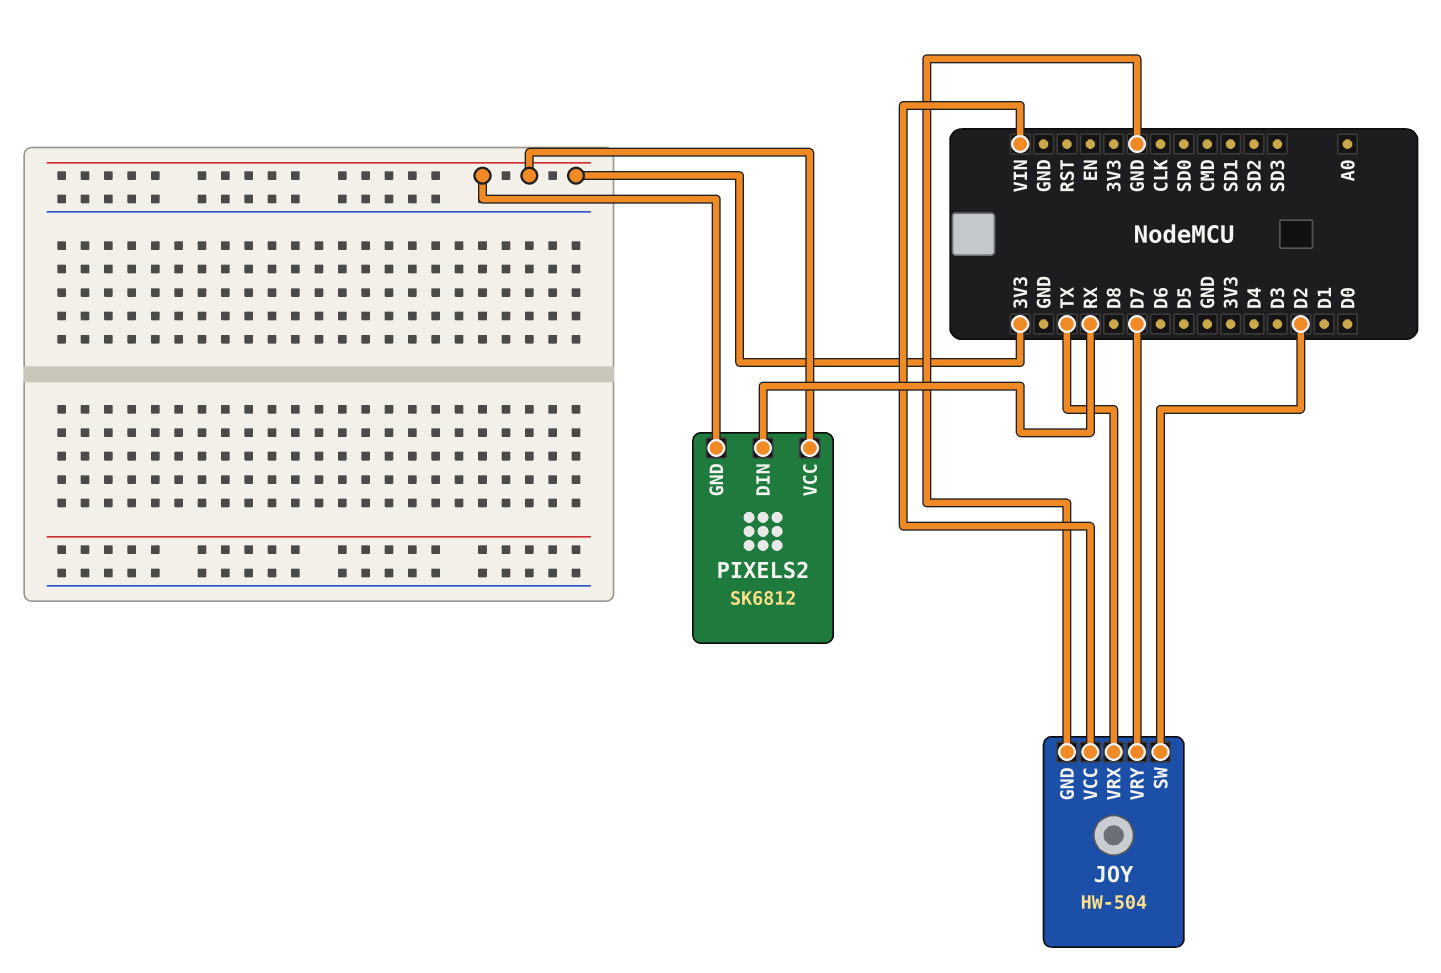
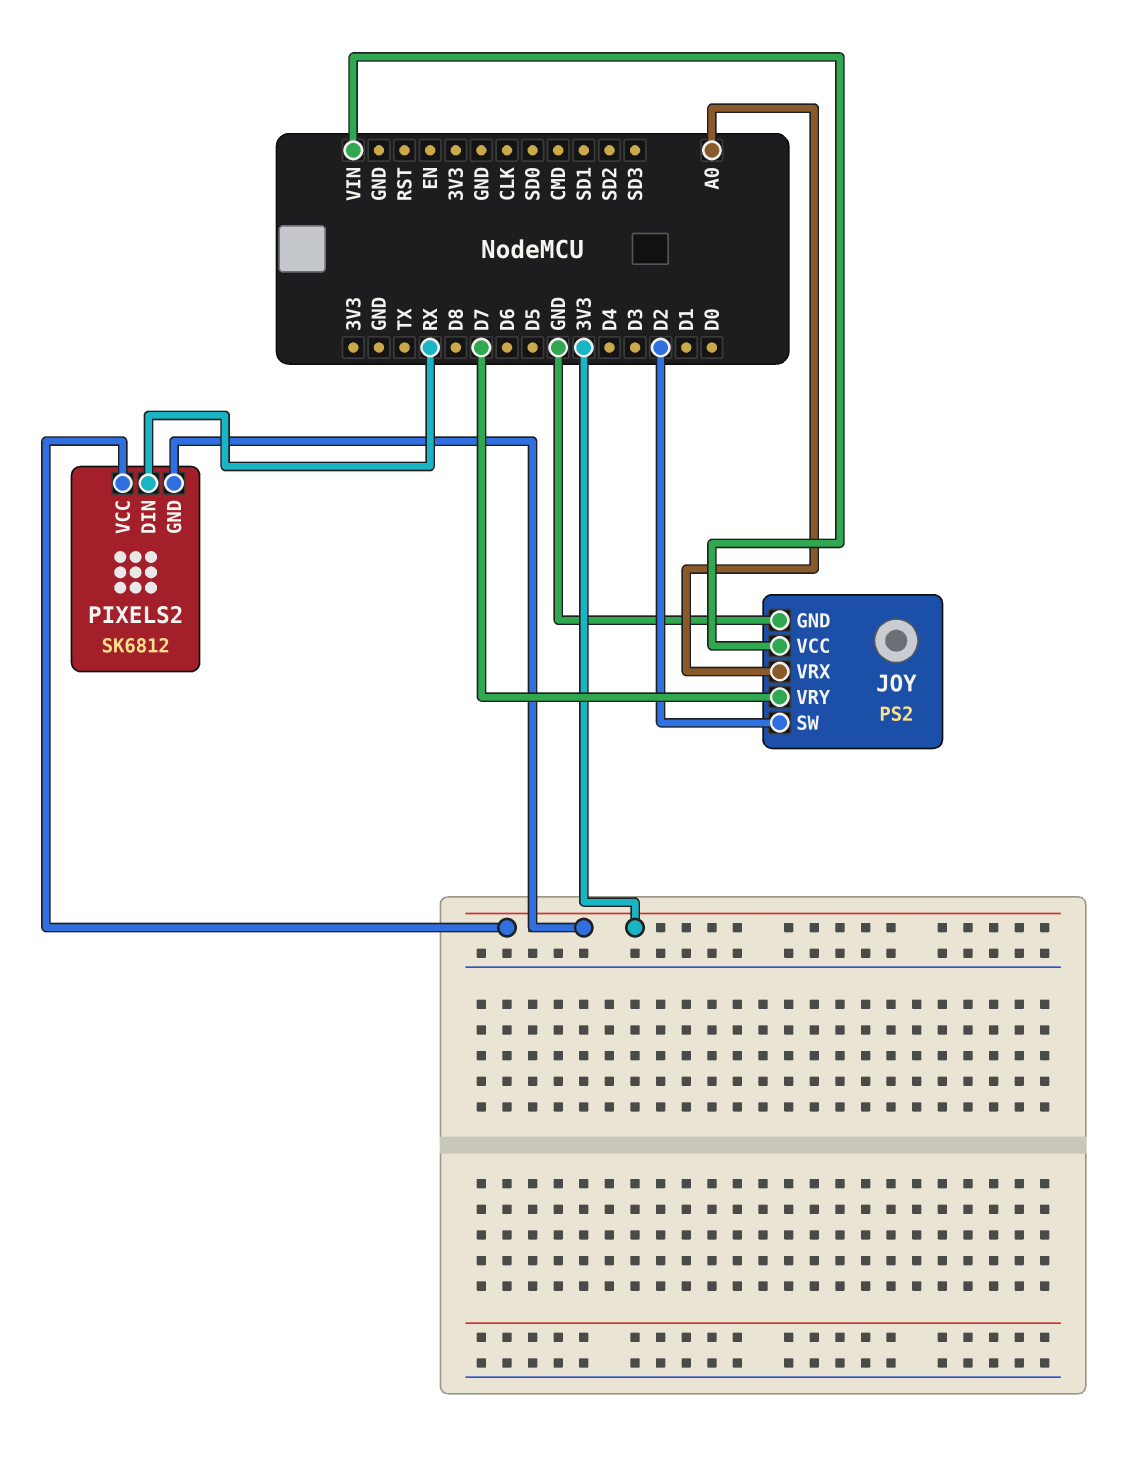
JOY: HW-504 -> PS2
JOY pin VRX: TX -> A0

